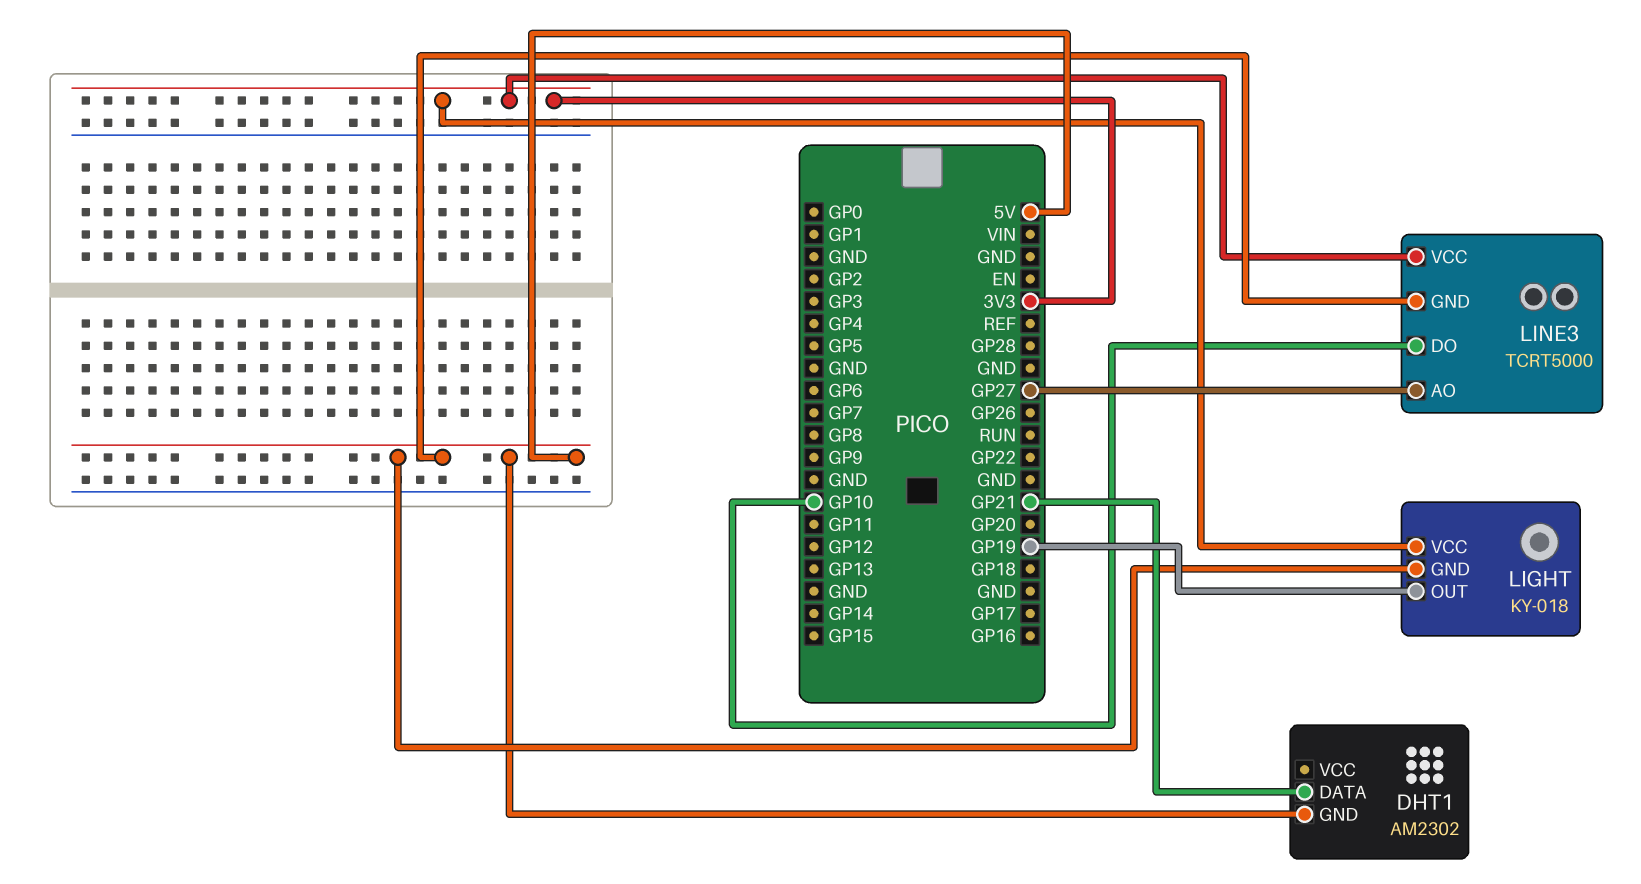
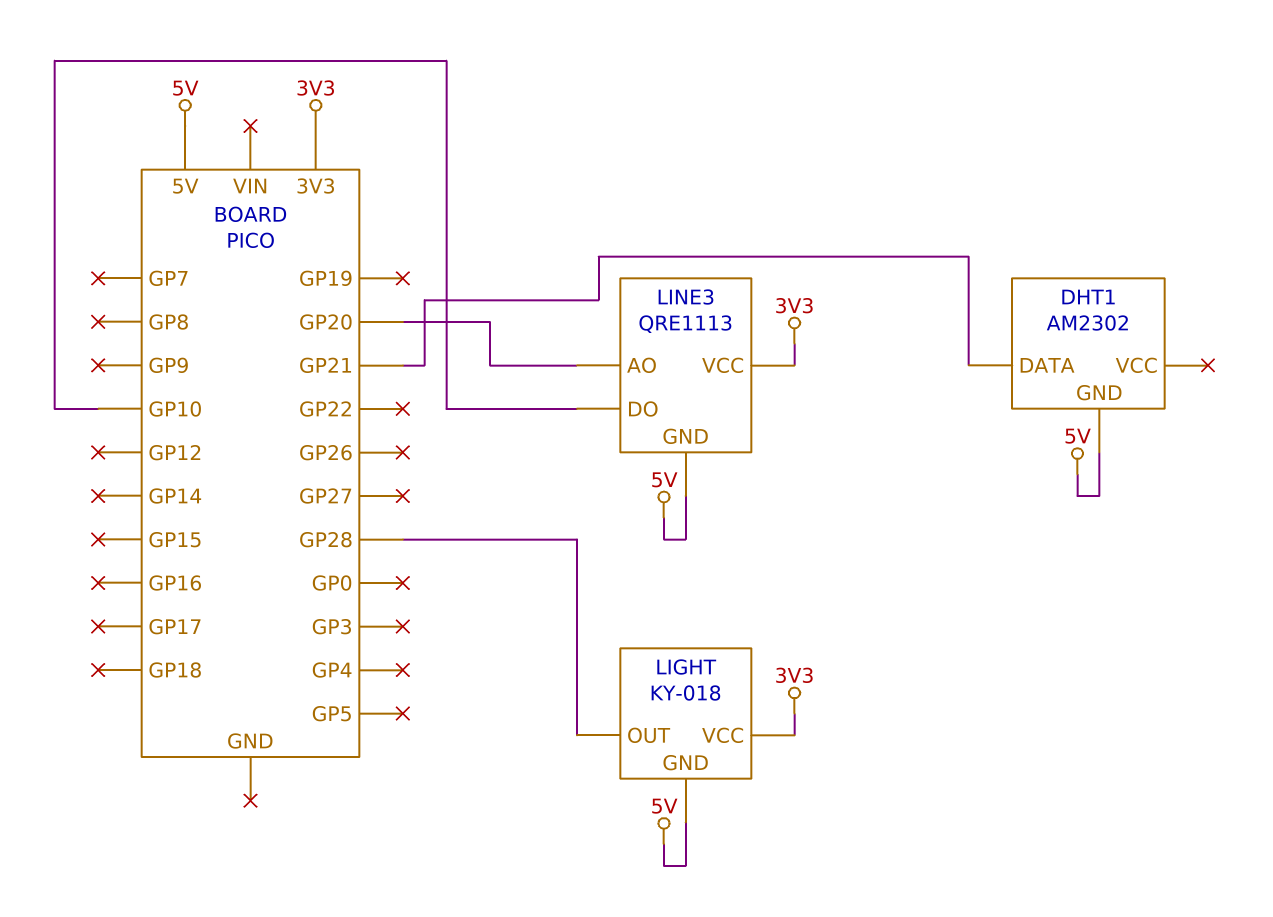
LIGHT pin OUT: GP19 -> GP28
LINE3: TCRT5000 -> QRE1113
LINE3 pin AO: GP27 -> GP20

